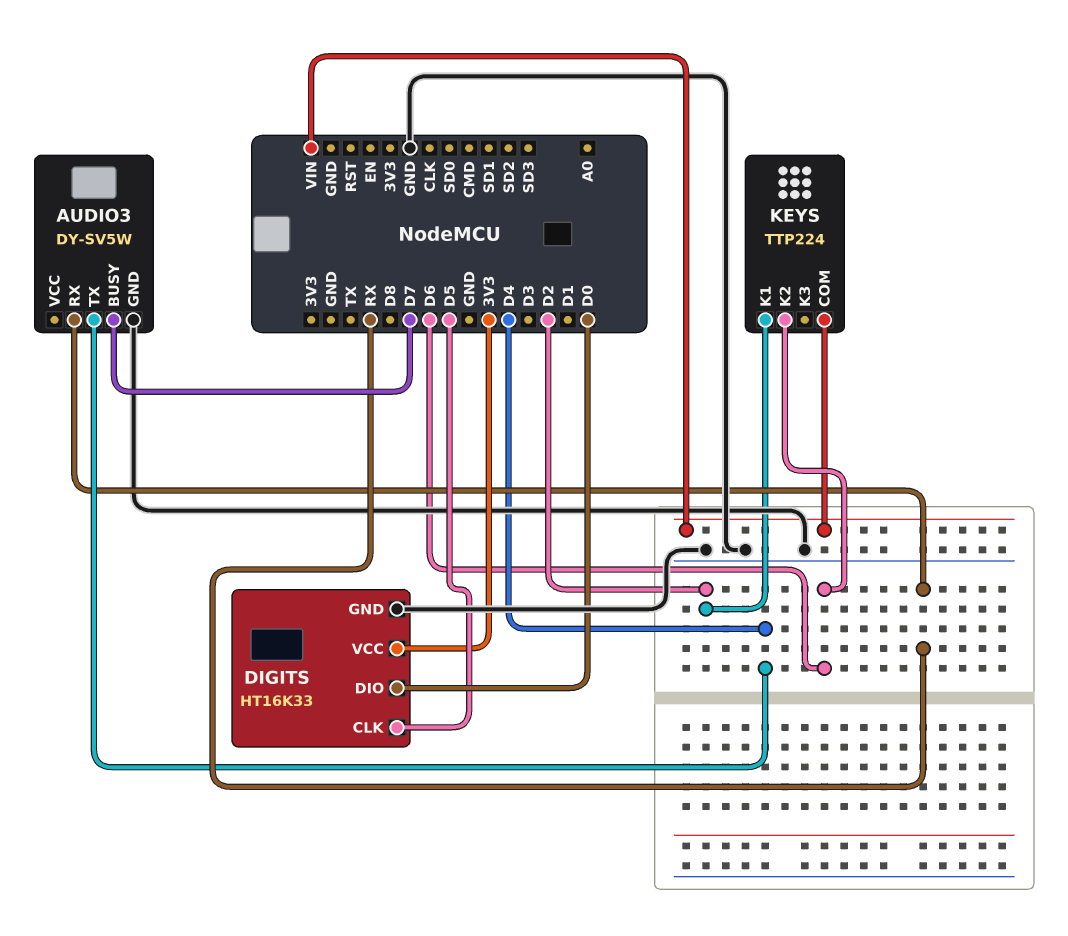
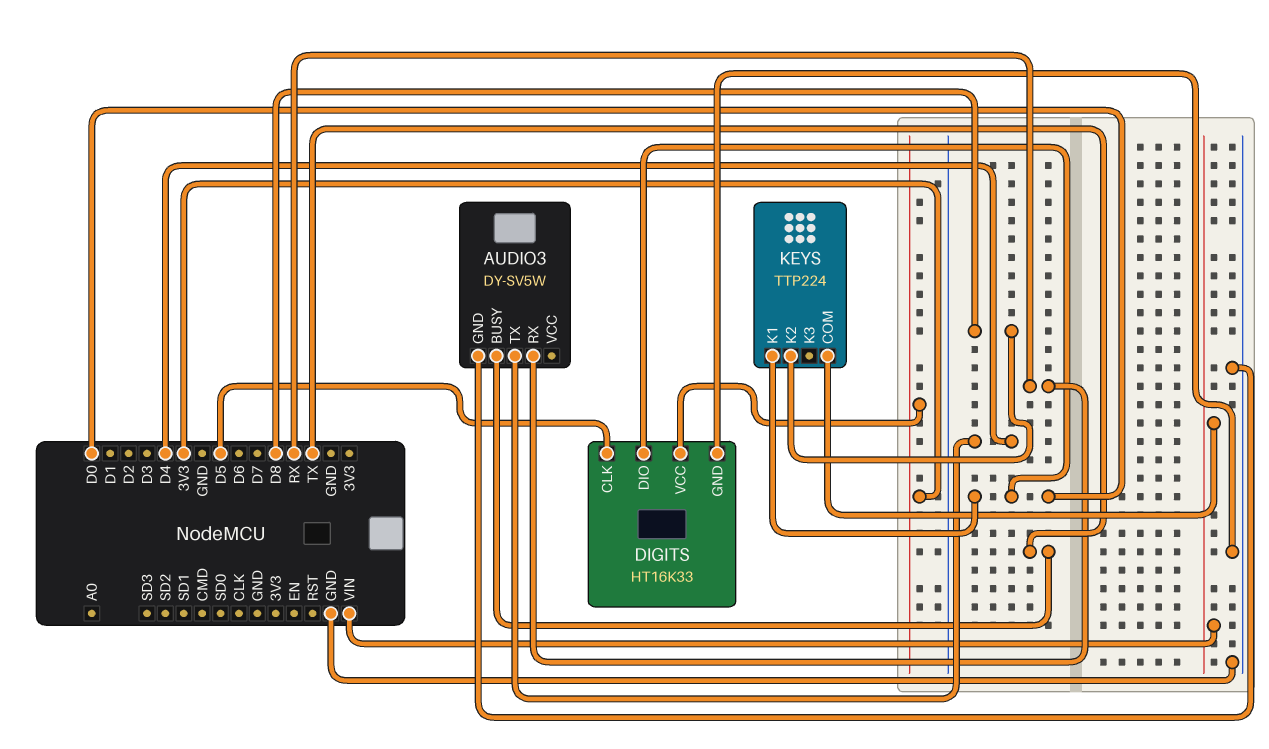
AUDIO3 pin BUSY: D7 -> TX
KEYS pin K1: D2 -> D0
KEYS pin K2: D6 -> D8

